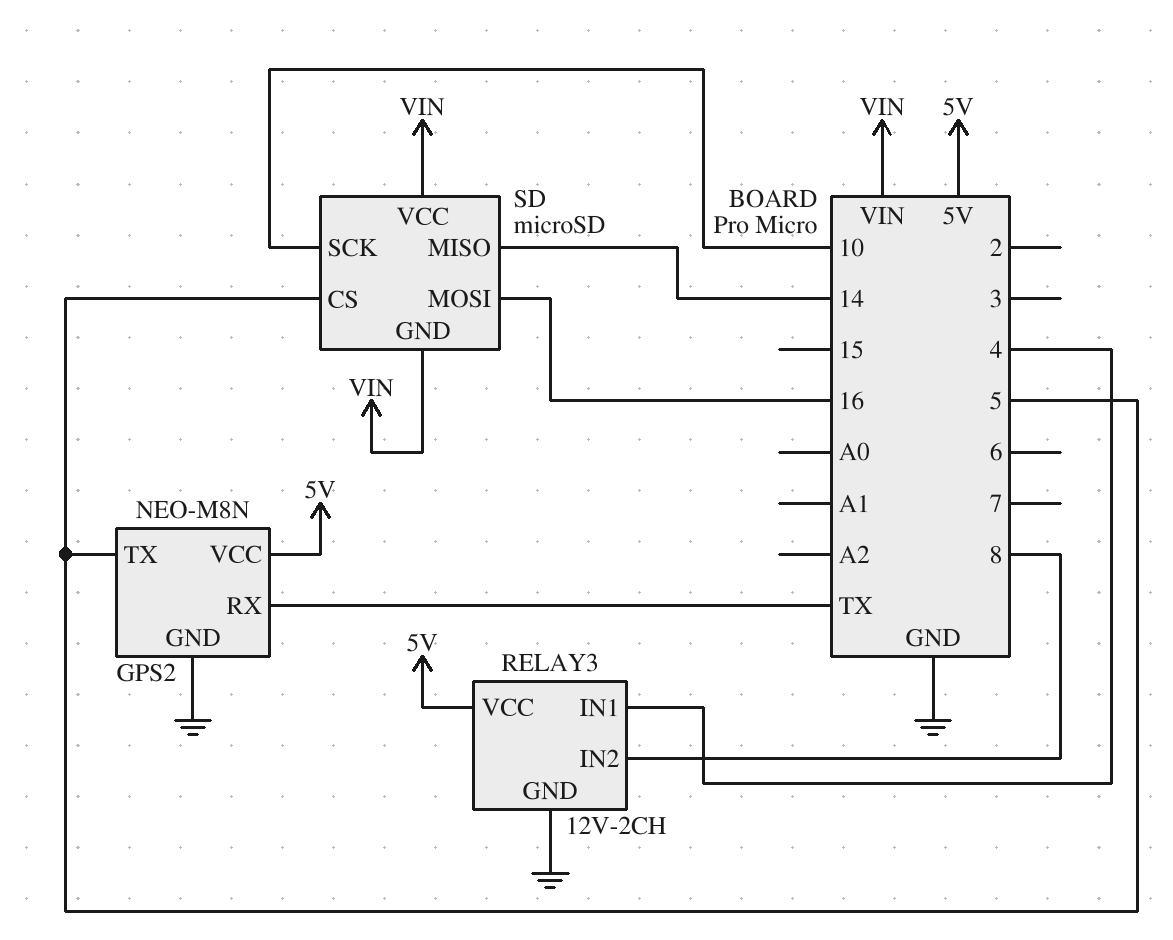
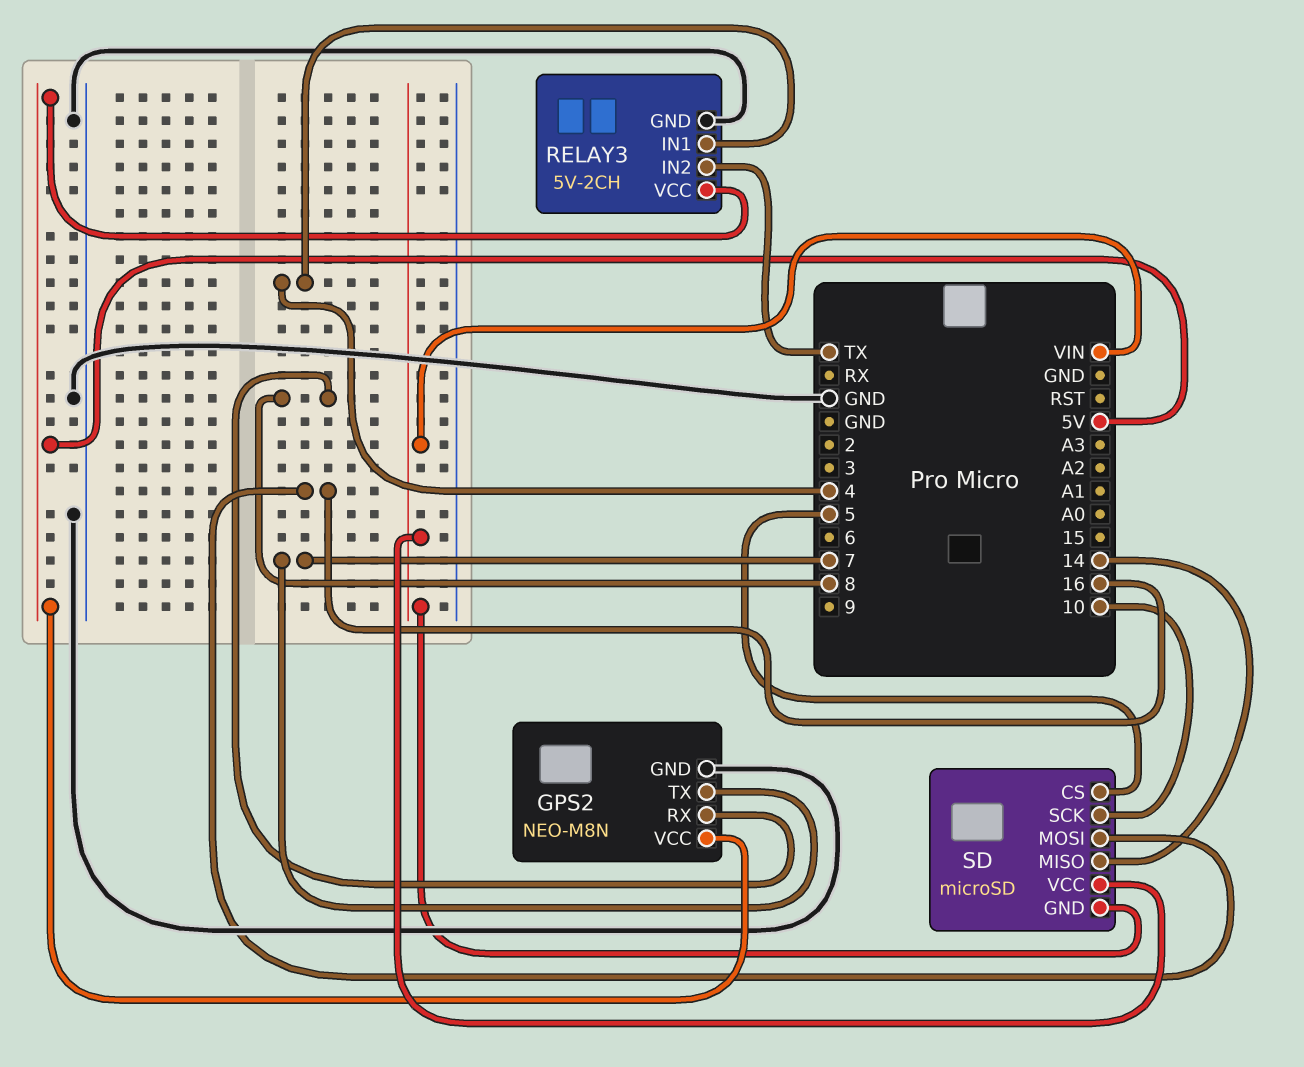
GPS2 pin RX: TX -> 8
GPS2 pin TX: 5 -> 7
RELAY3: 12V-2CH -> 5V-2CH
RELAY3 pin IN2: 8 -> TX

